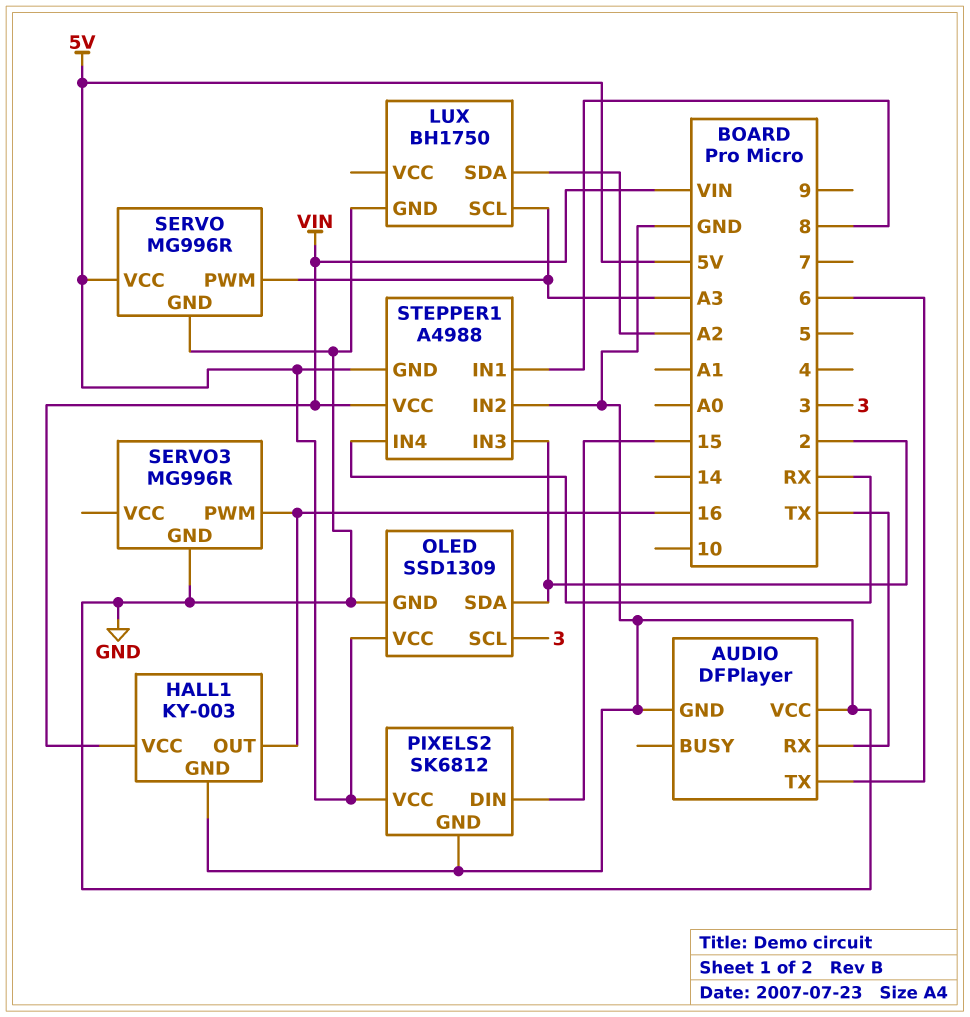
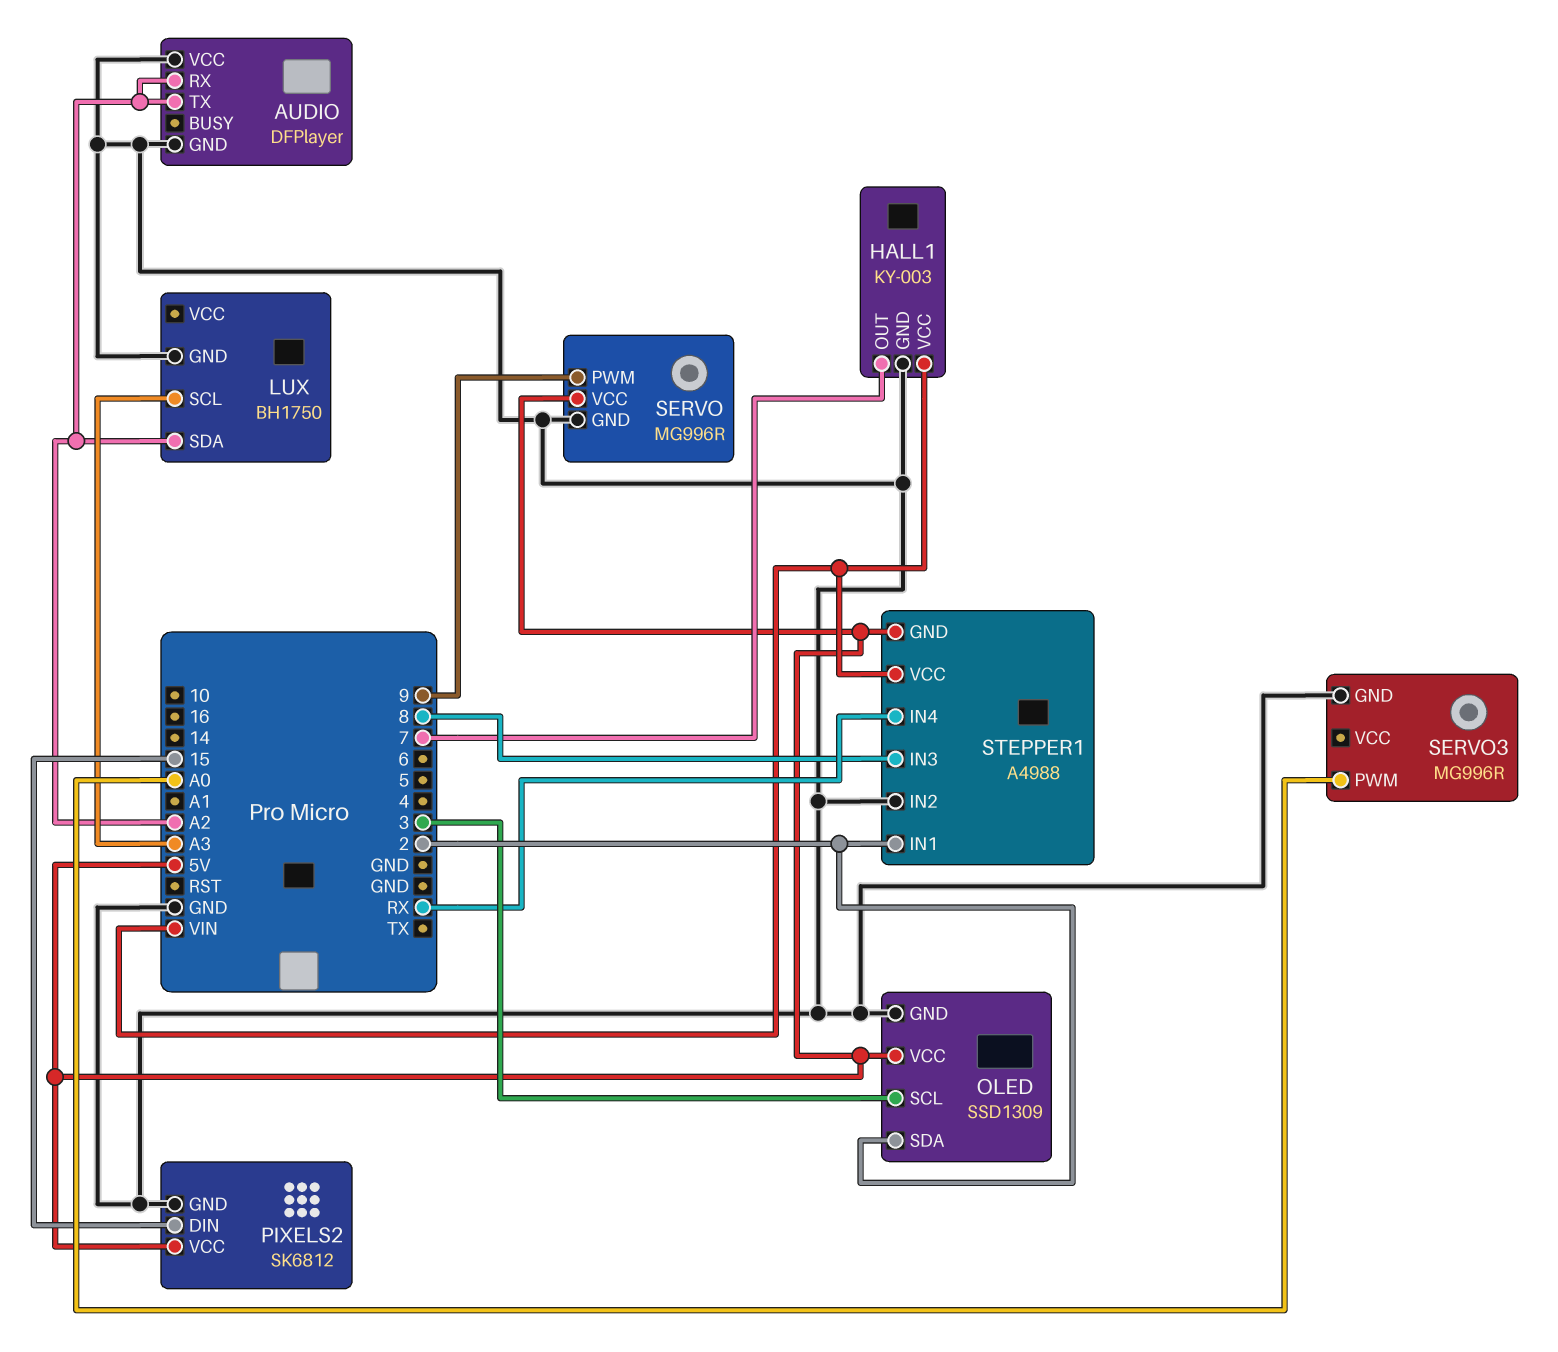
AUDIO pin RX: TX -> A2
AUDIO pin TX: 6 -> A2
HALL1 pin OUT: 16 -> 7
SERVO pin PWM: A3 -> 9
SERVO3 pin PWM: 16 -> A0
STEPPER1 pin IN1: 8 -> 2
STEPPER1 pin IN3: 2 -> 8

